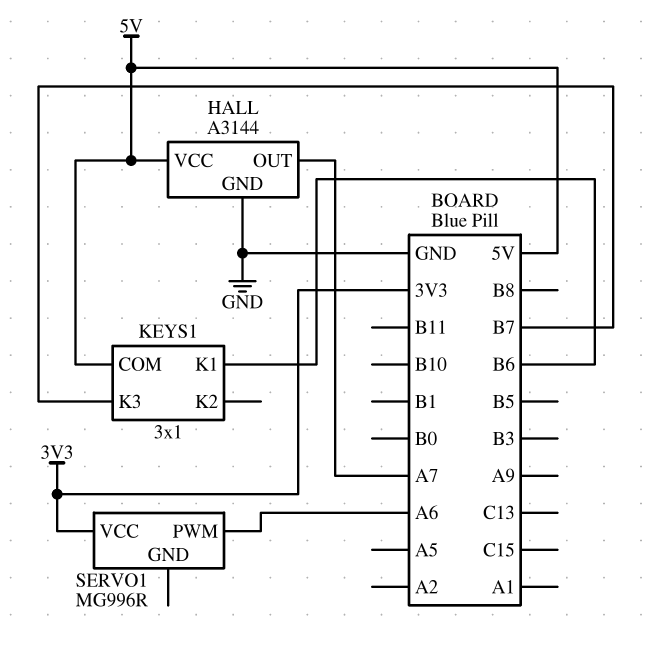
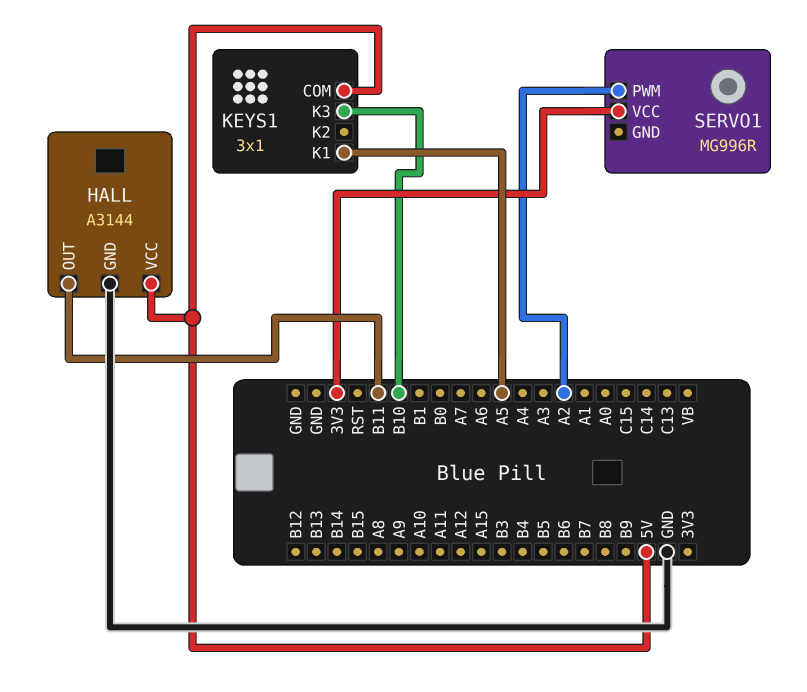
HALL pin OUT: A7 -> B11
KEYS1 pin K1: B6 -> A5
KEYS1 pin K3: B7 -> B10
SERVO1 pin PWM: A6 -> A2

